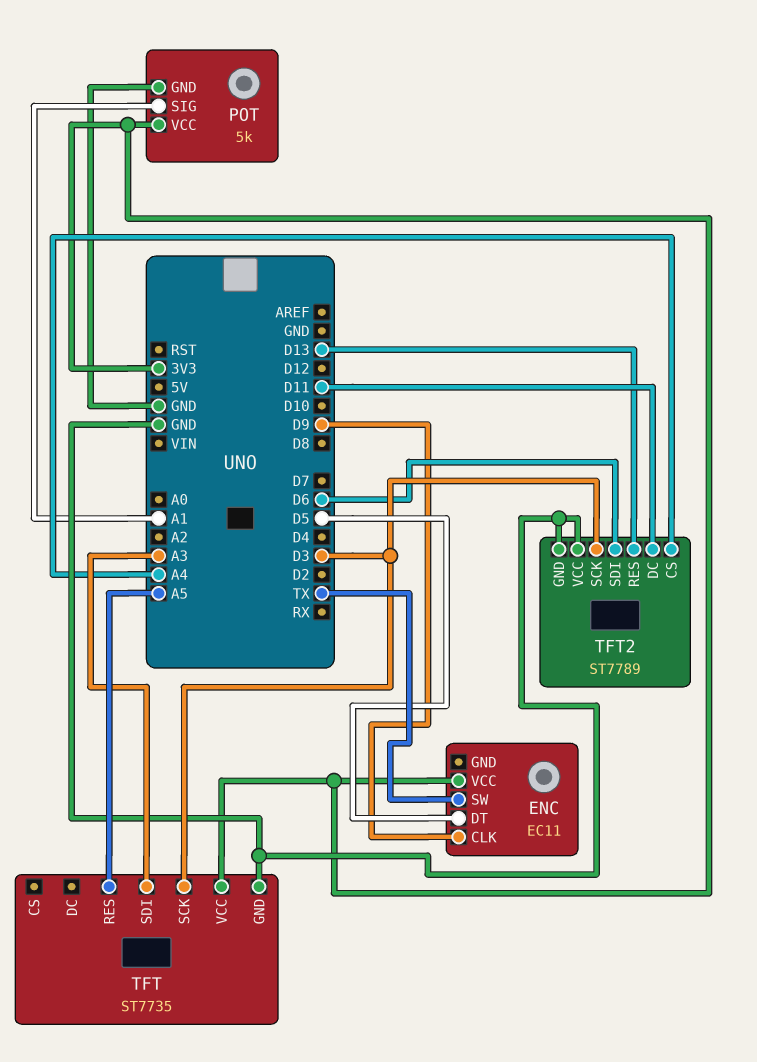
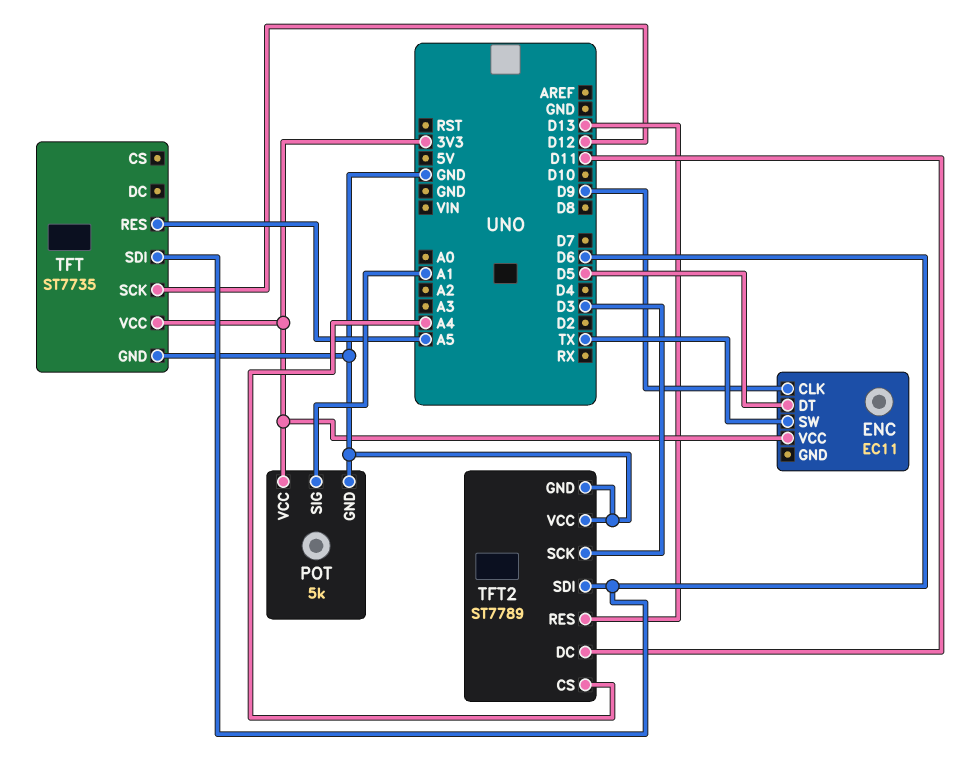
TFT pin SCK: D3 -> D12
TFT pin SDI: A3 -> D6

